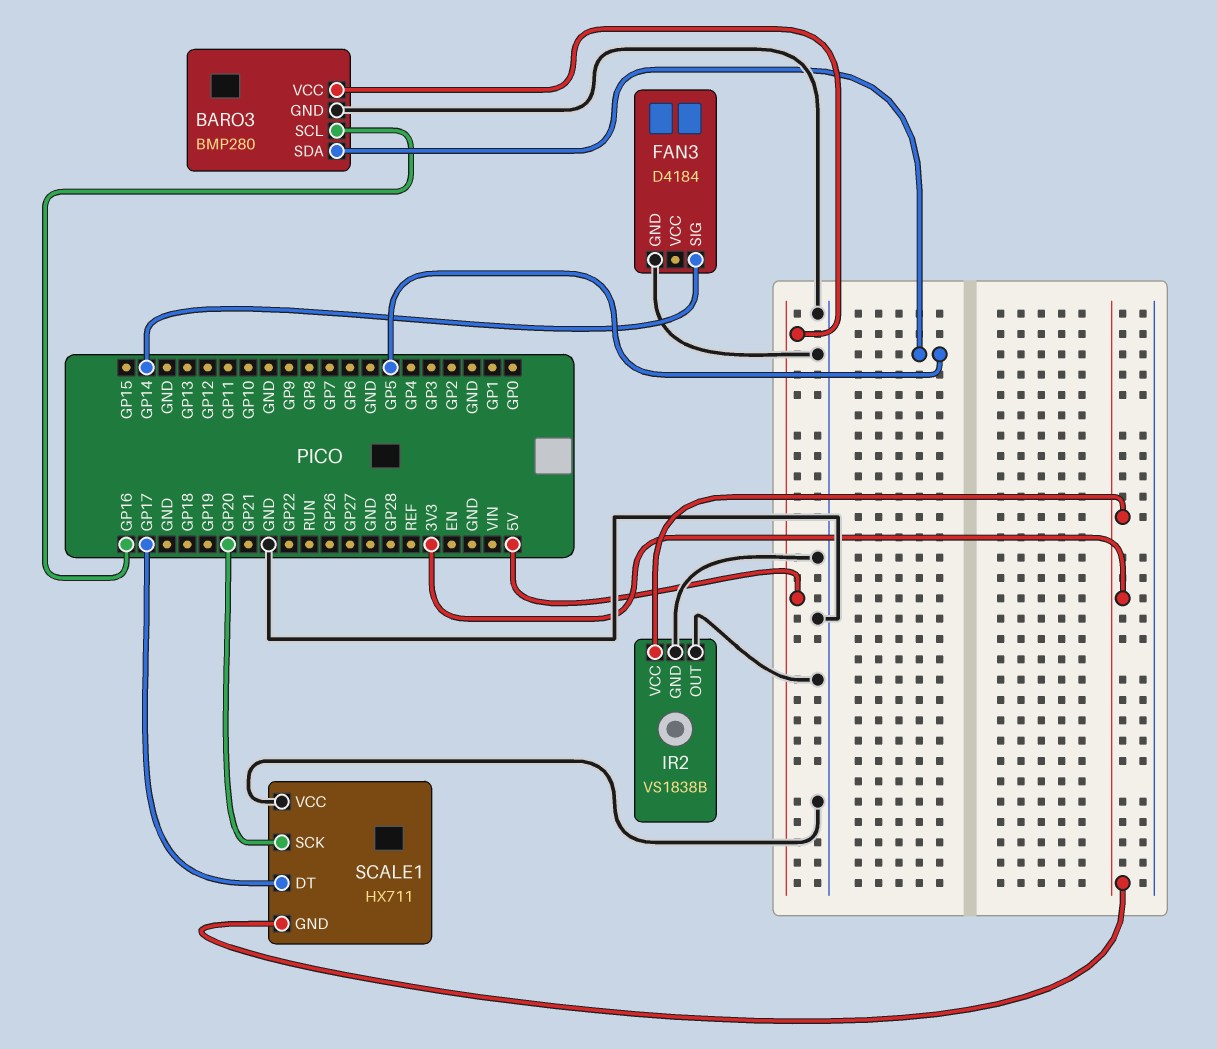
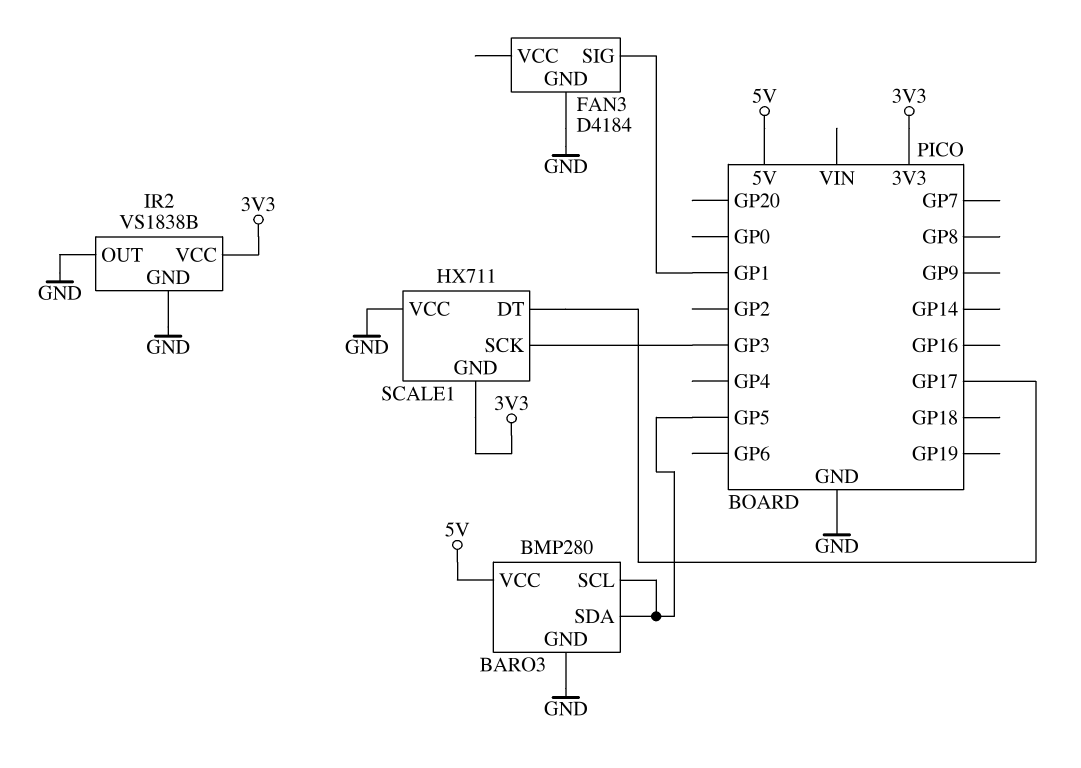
BARO3 pin SCL: GP16 -> GP5
FAN3 pin SIG: GP14 -> GP1
SCALE1 pin SCK: GP20 -> GP3

